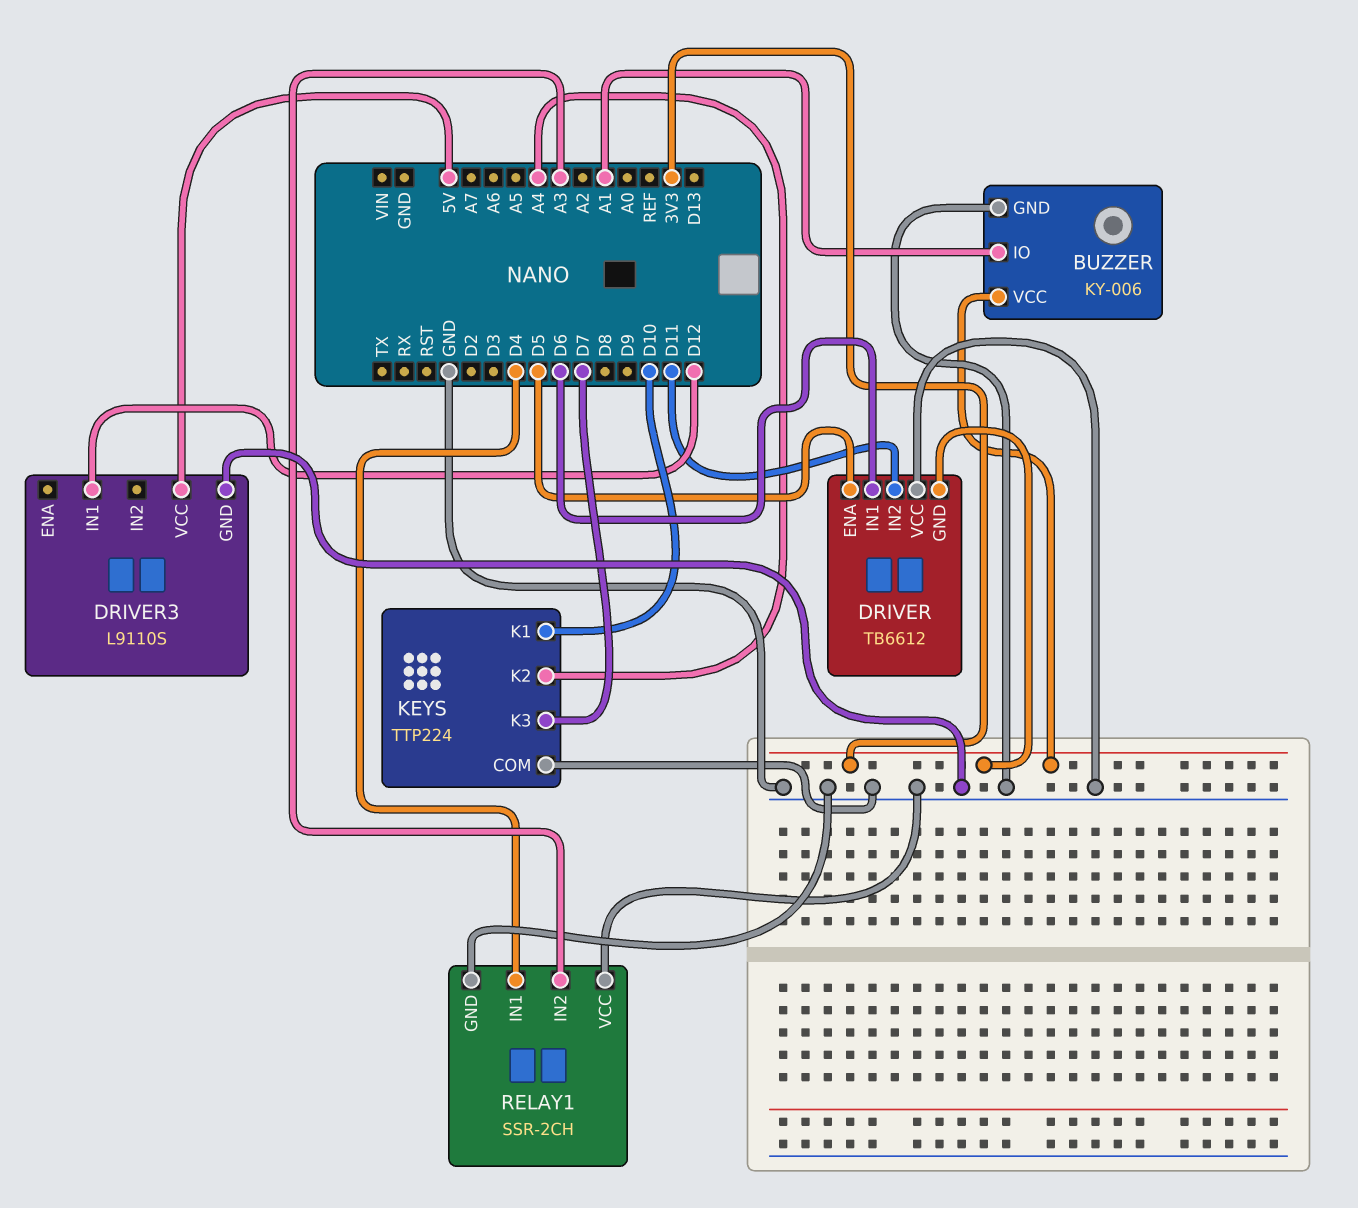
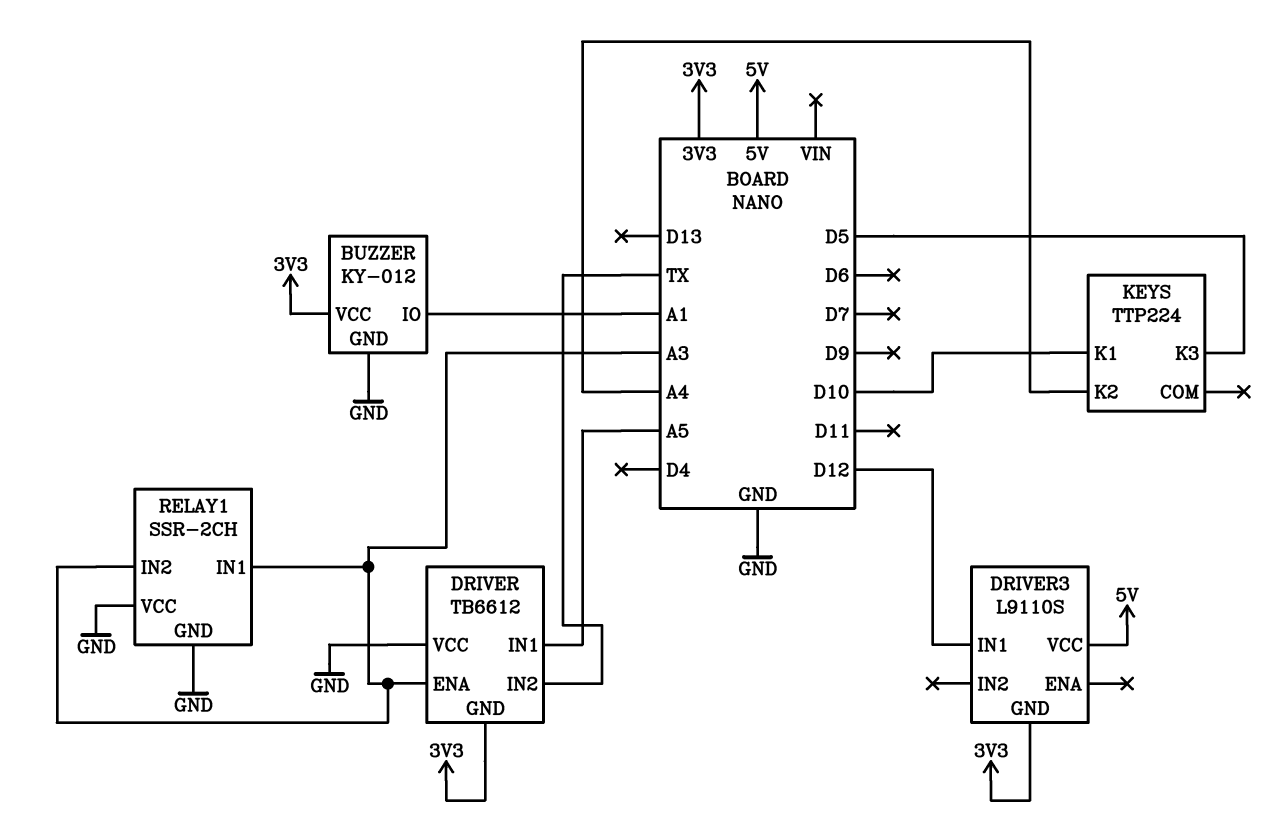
BUZZER: KY-006 -> KY-012
DRIVER pin ENA: D5 -> A3
DRIVER pin IN1: D6 -> A5
DRIVER pin IN2: D11 -> TX
DRIVER3 pin GND: GND -> 3V3
KEYS pin COM: GND -> none
KEYS pin K3: D7 -> D5
RELAY1 pin IN1: D4 -> A3

